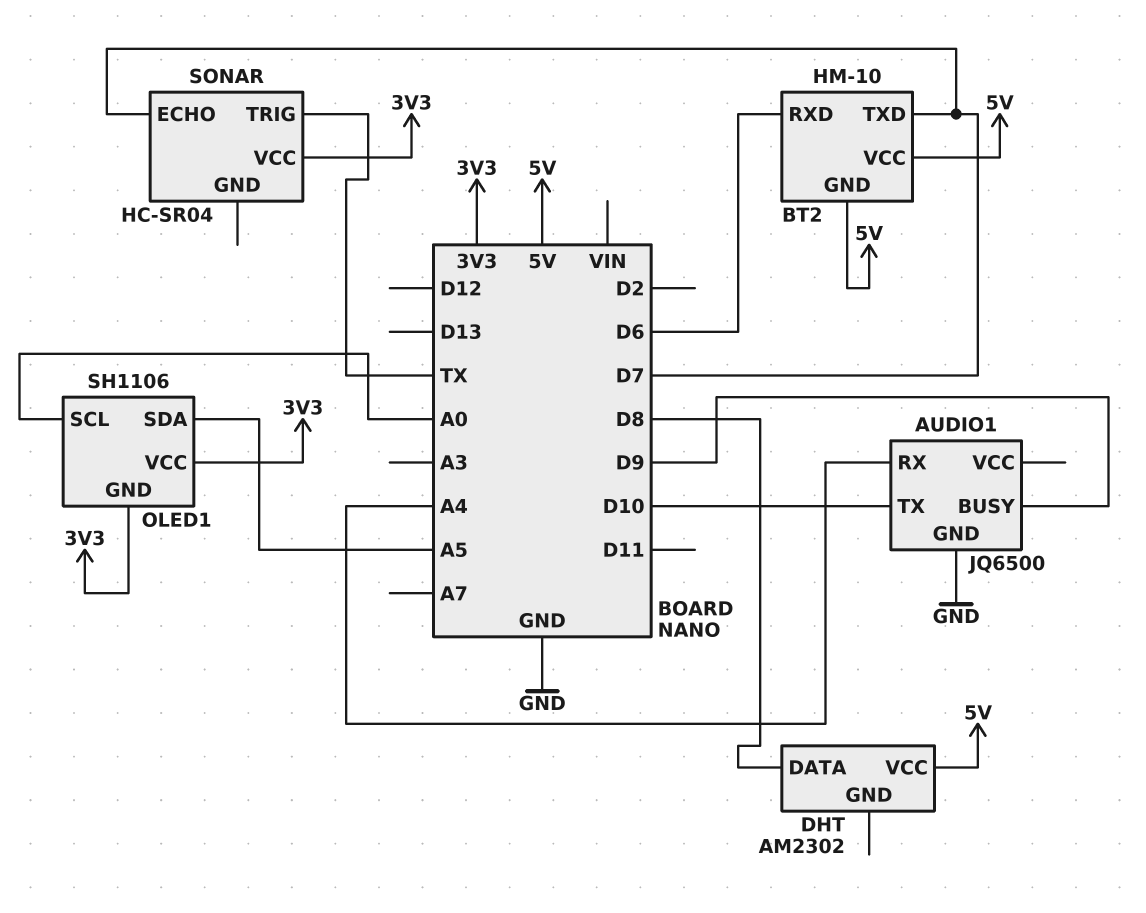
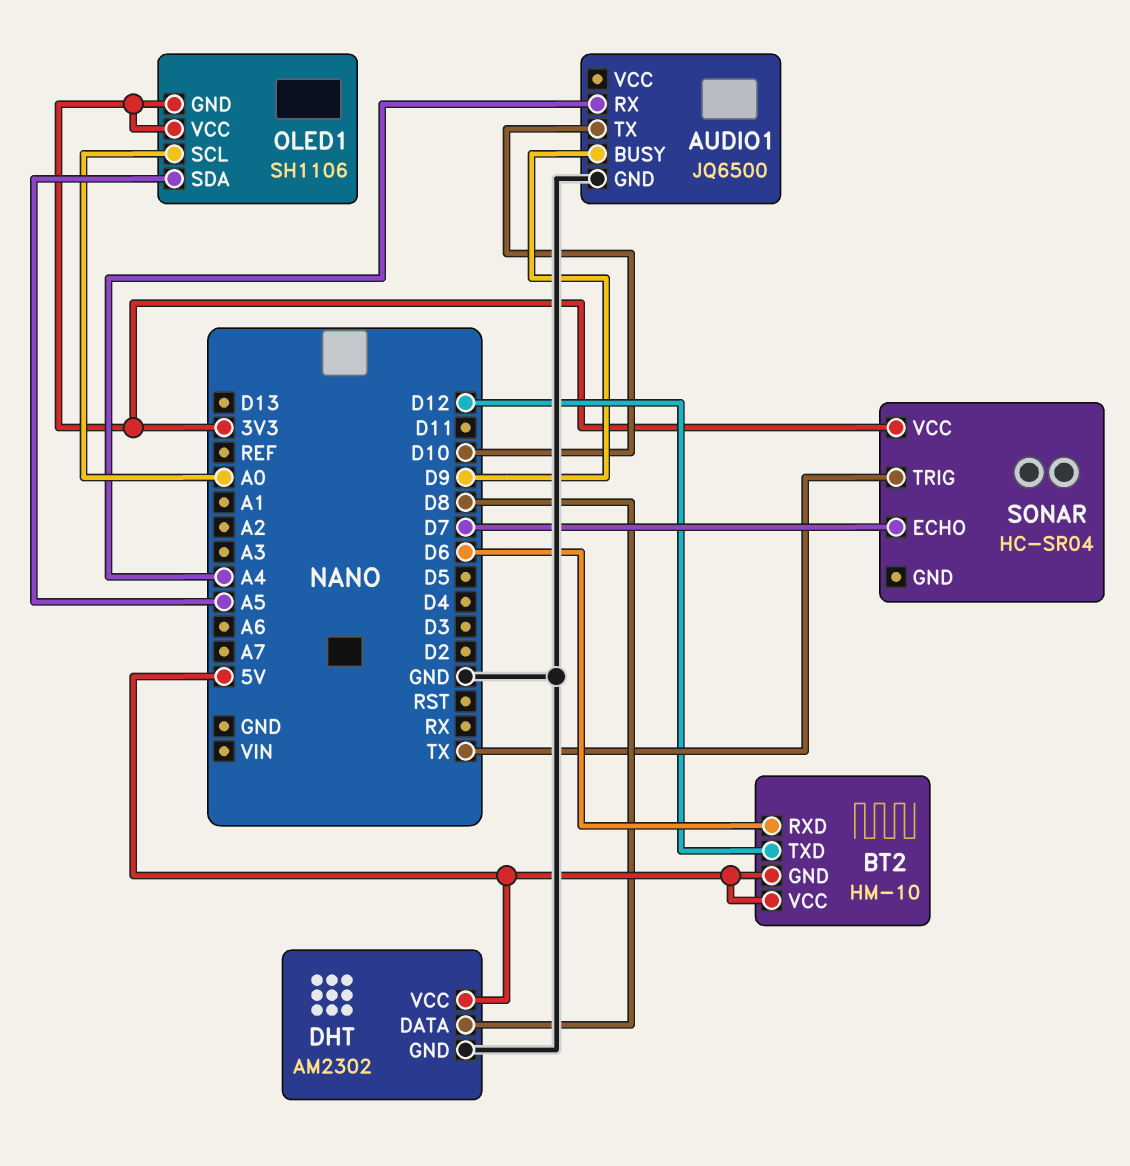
BT2 pin TXD: D7 -> D12
DHT pin GND: none -> GND

